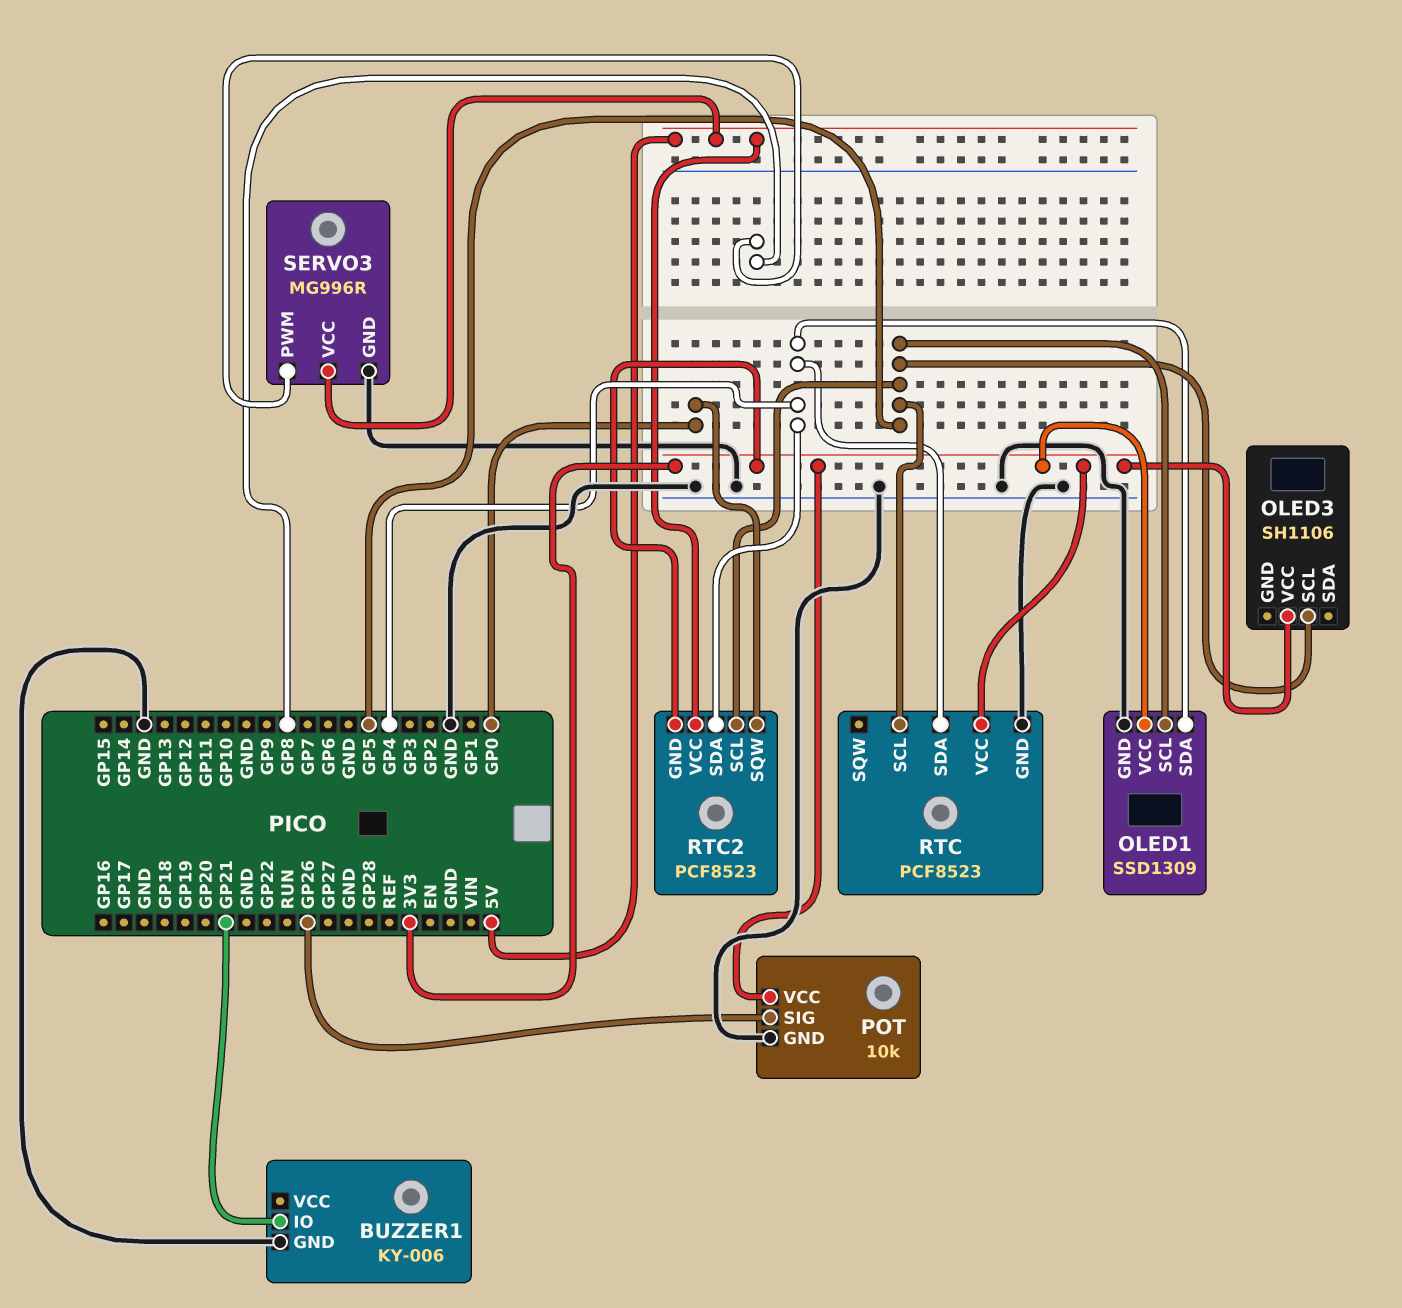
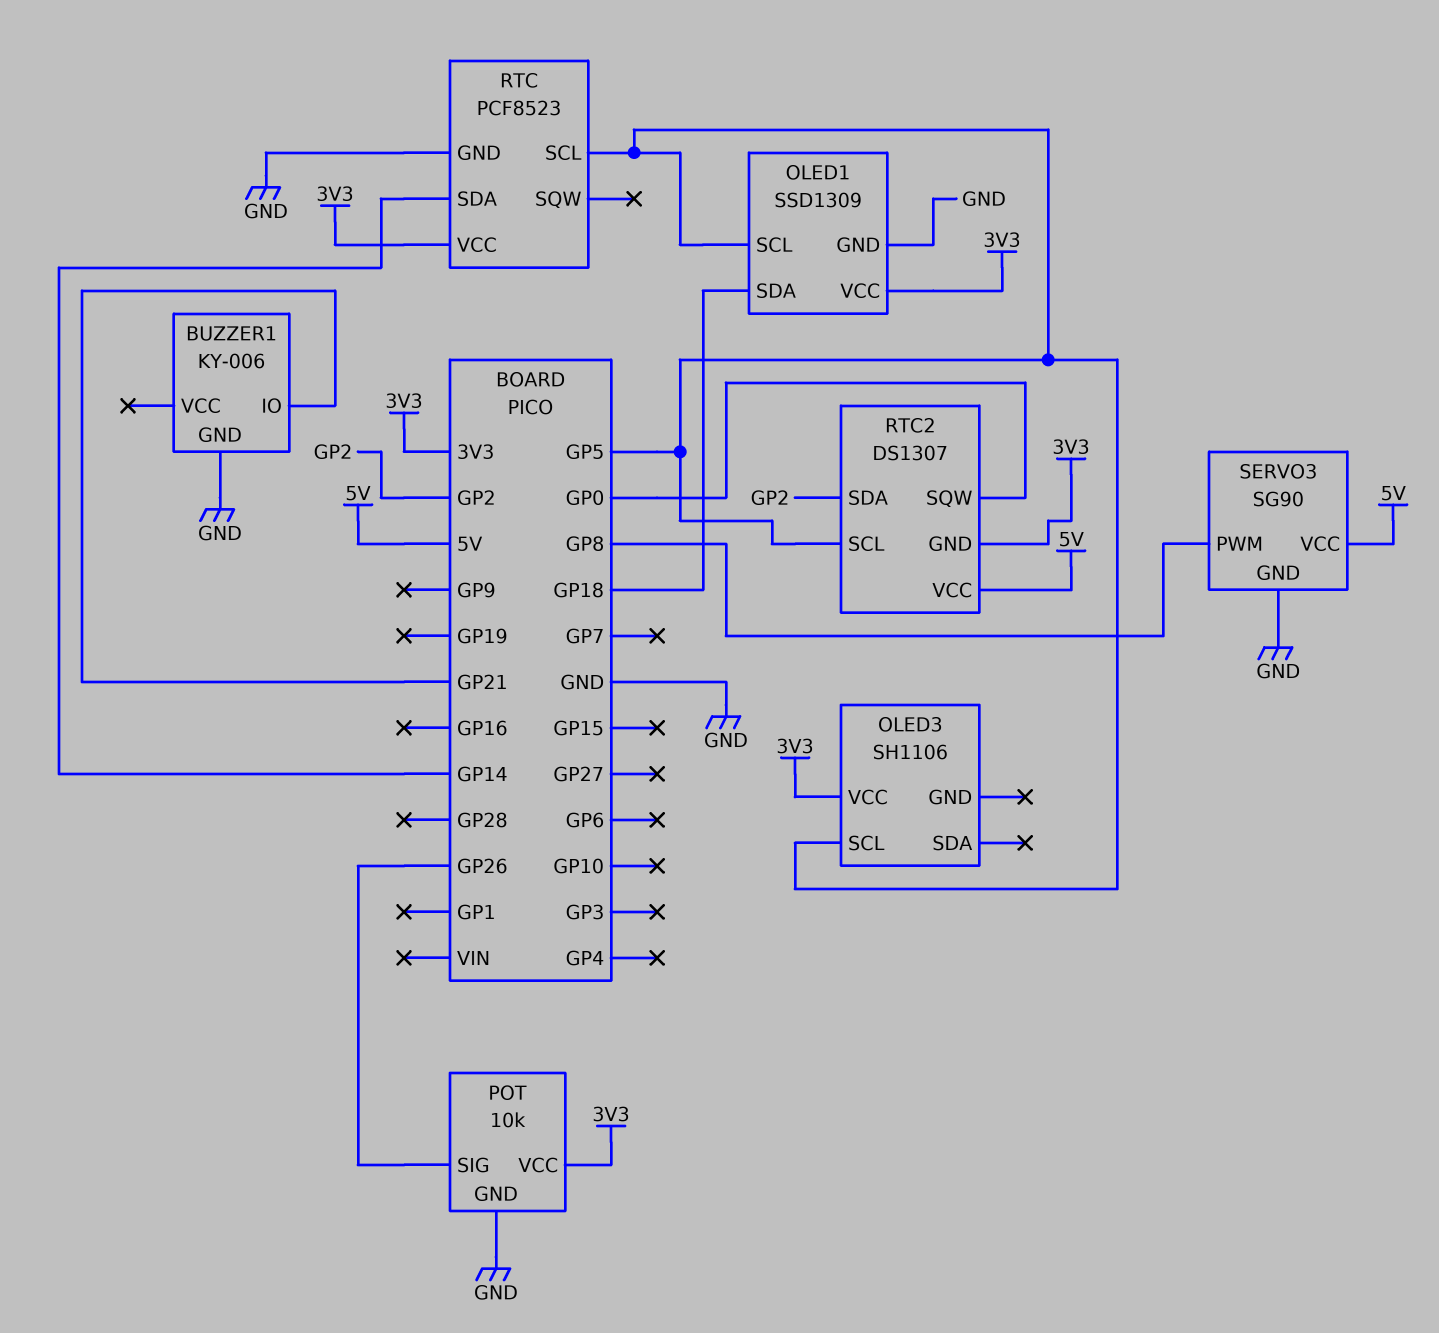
OLED1 pin SDA: GP4 -> GP18
RTC pin SDA: GP4 -> GP14
RTC2: PCF8523 -> DS1307
RTC2 pin SDA: GP4 -> GP2
SERVO3: MG996R -> SG90

